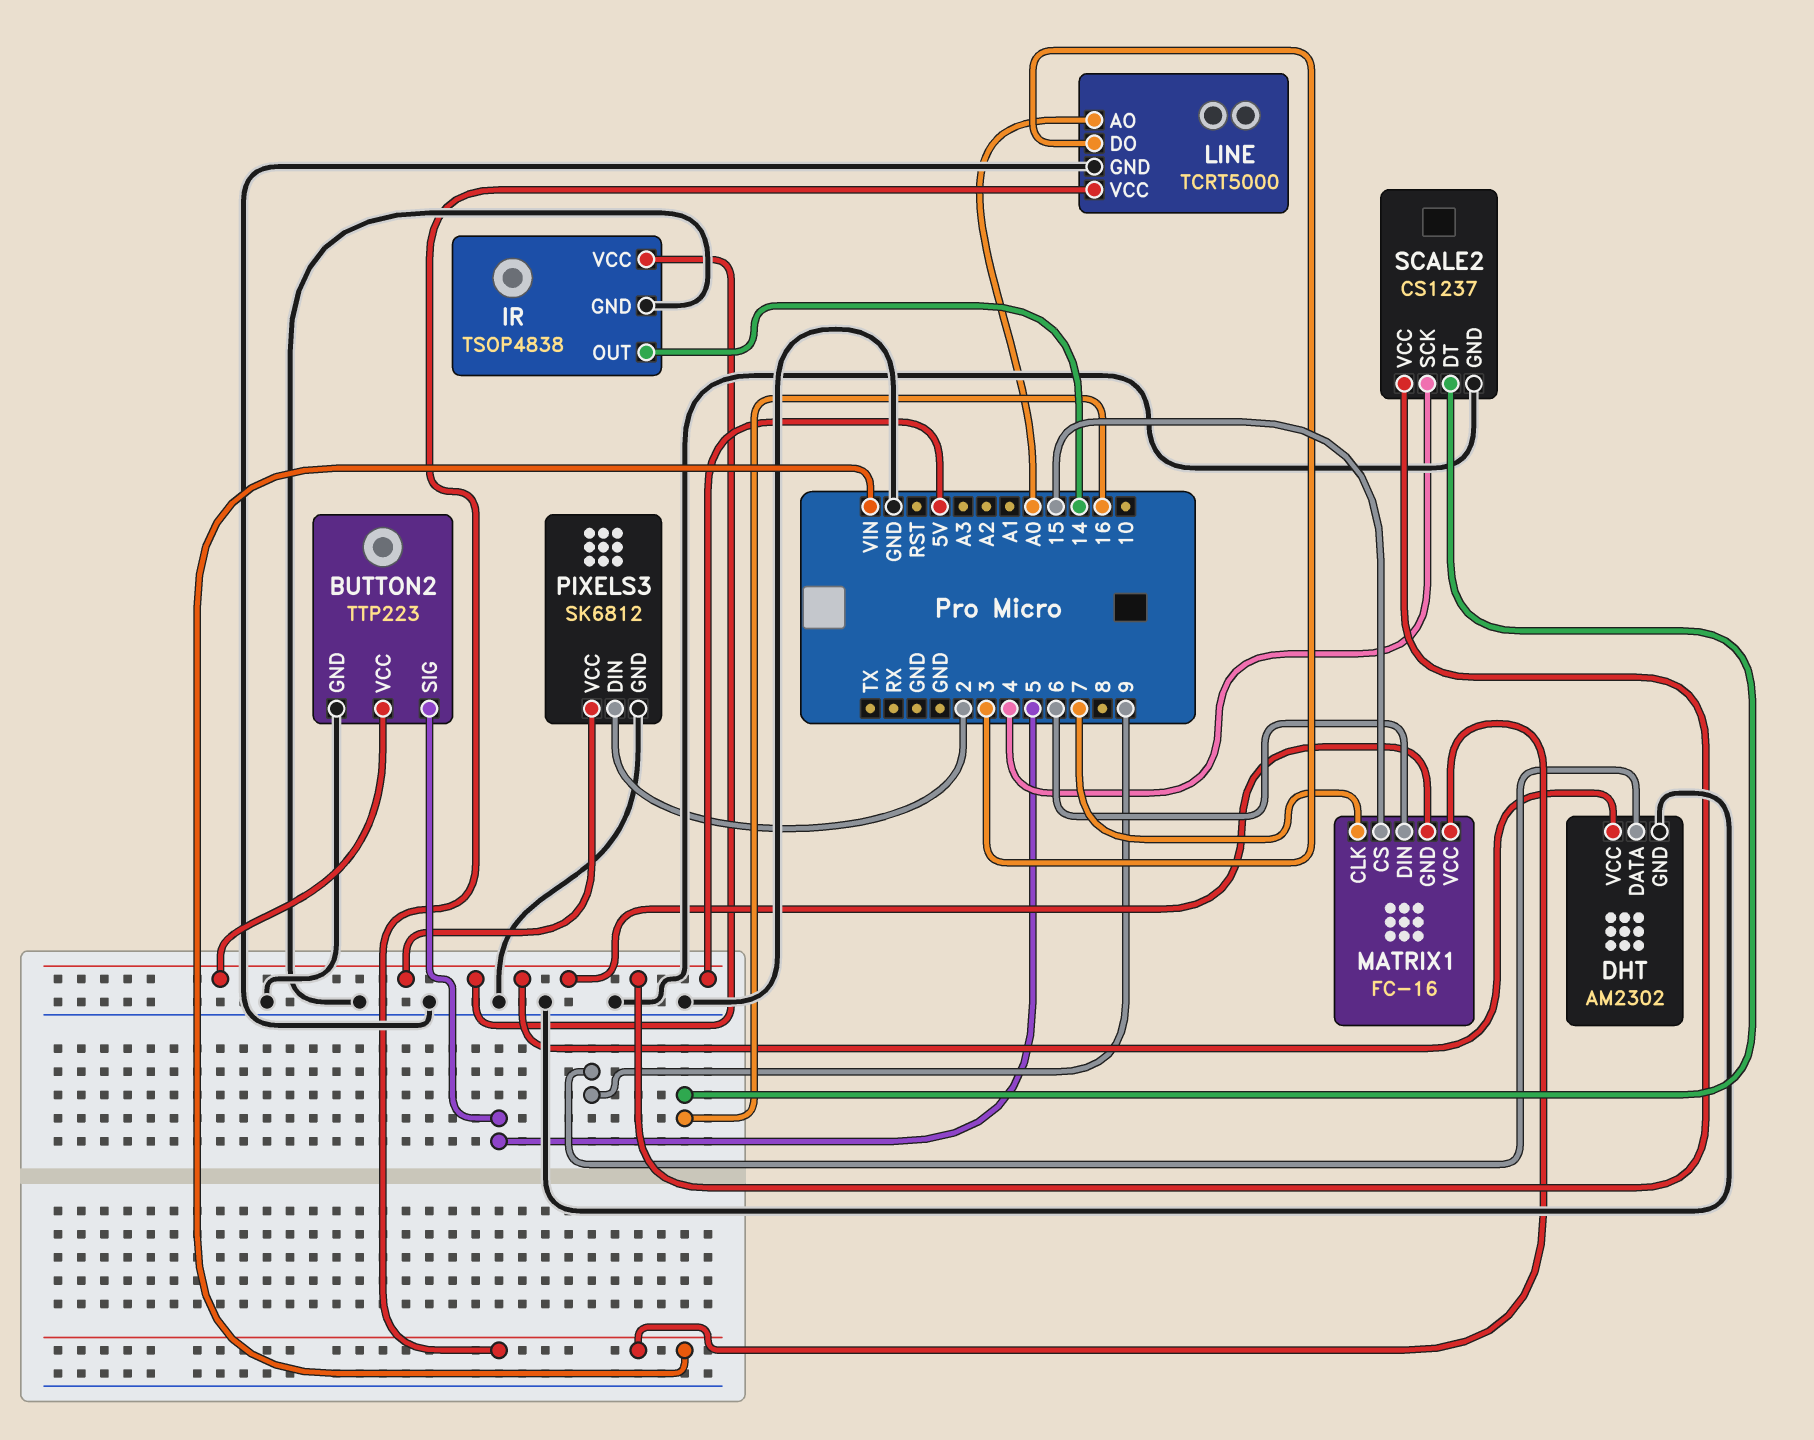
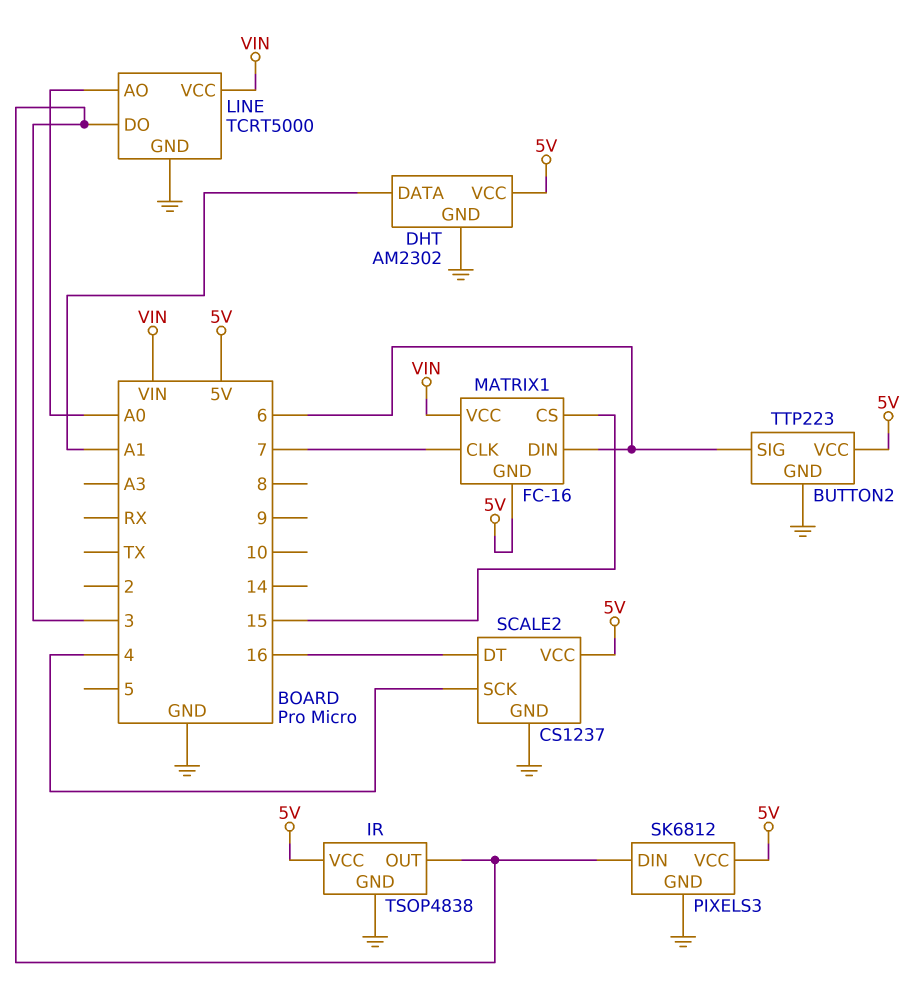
BUTTON2 pin SIG: 5 -> 6
DHT pin DATA: 9 -> A1
IR pin OUT: 14 -> 3
PIXELS3 pin DIN: 2 -> 3

